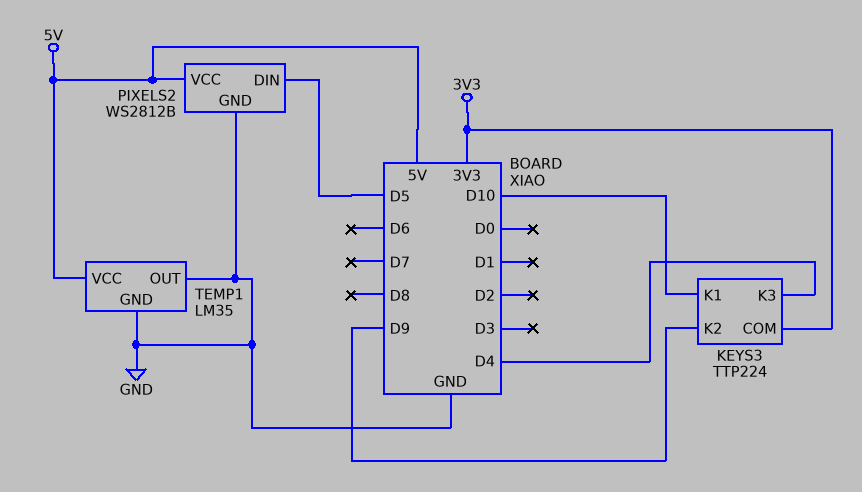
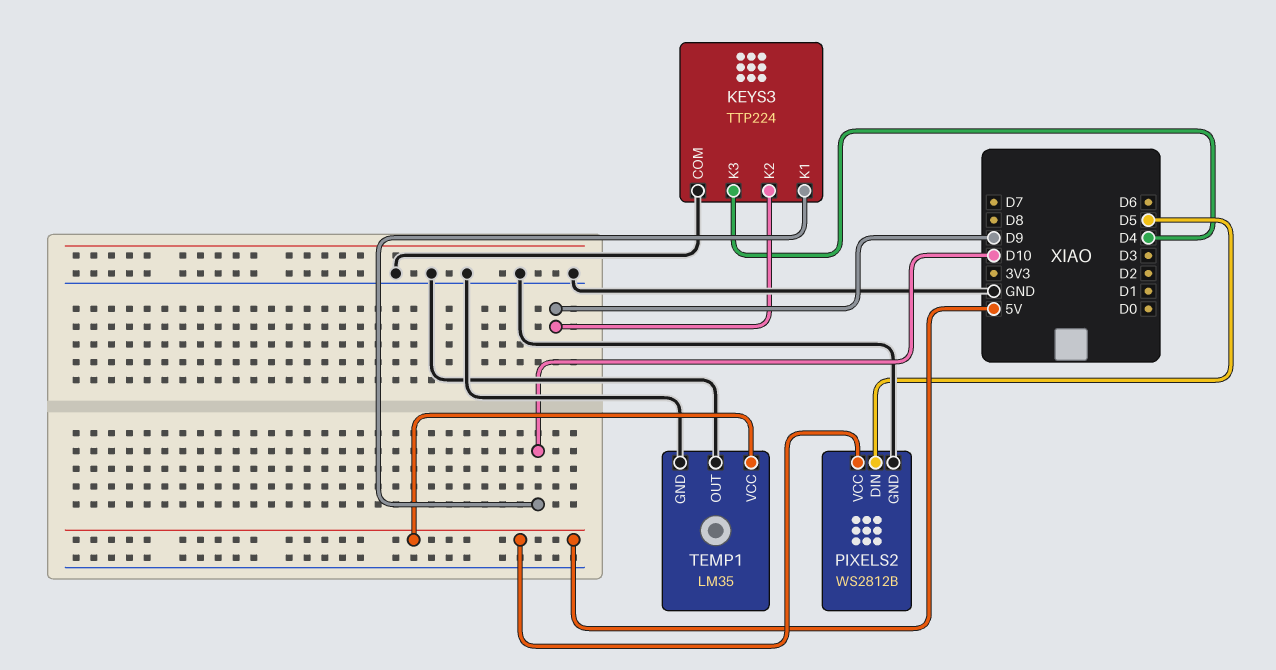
KEYS3 pin COM: 3V3 -> GND

